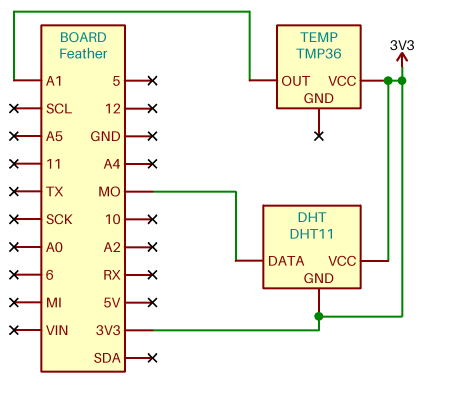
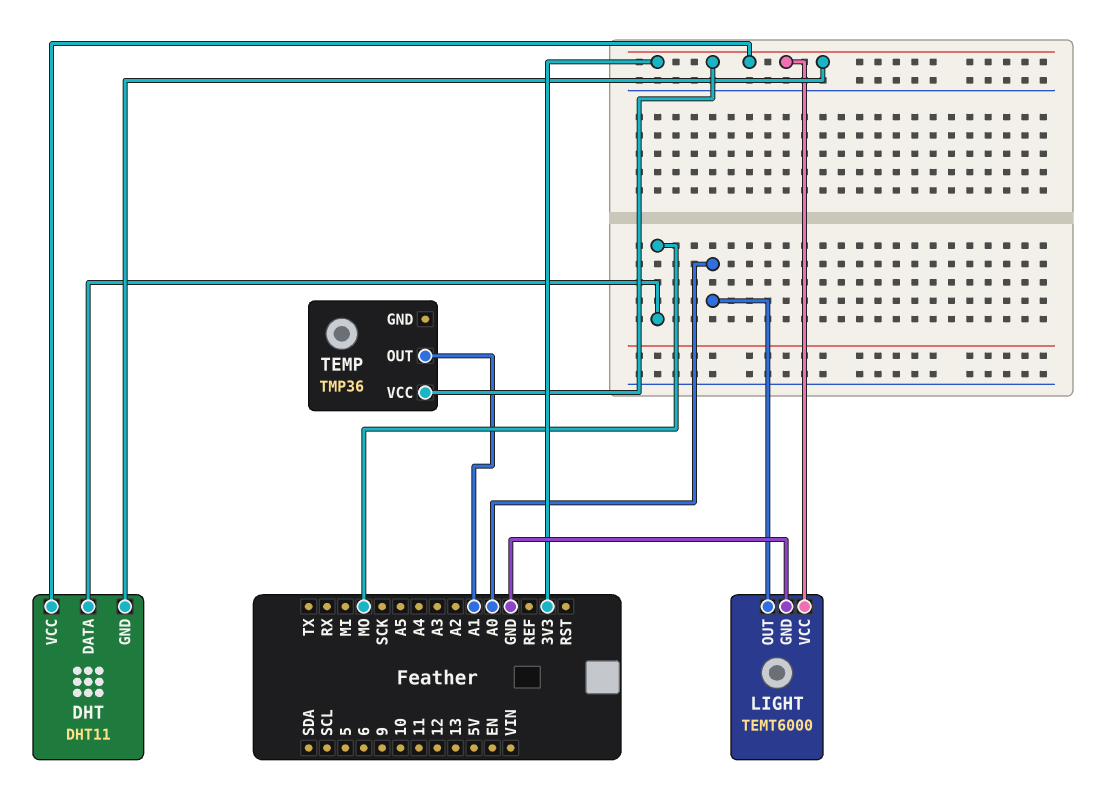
LIGHT: none -> TEMT6000
LIGHT pin GND: none -> GND
LIGHT pin OUT: none -> A0
LIGHT pin VCC: none -> 3V3

